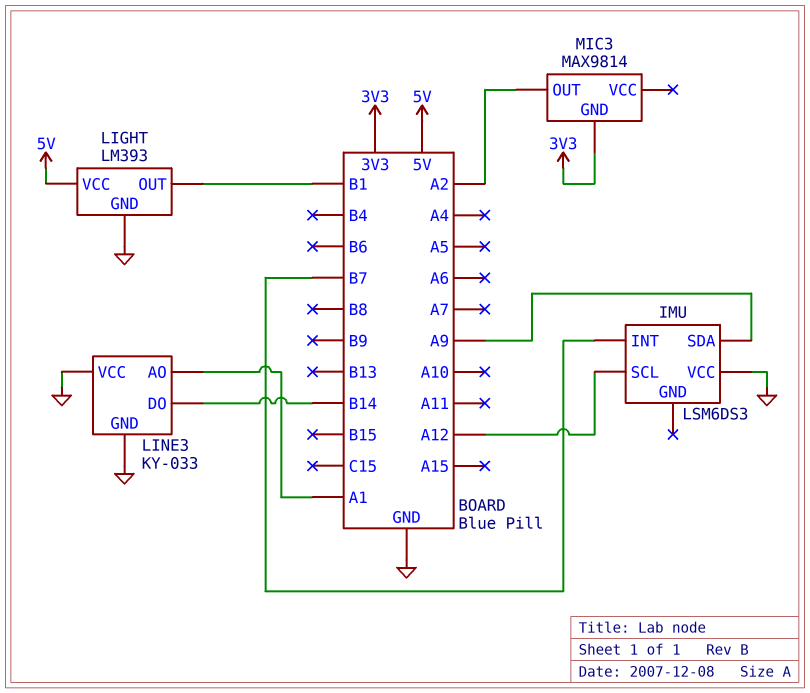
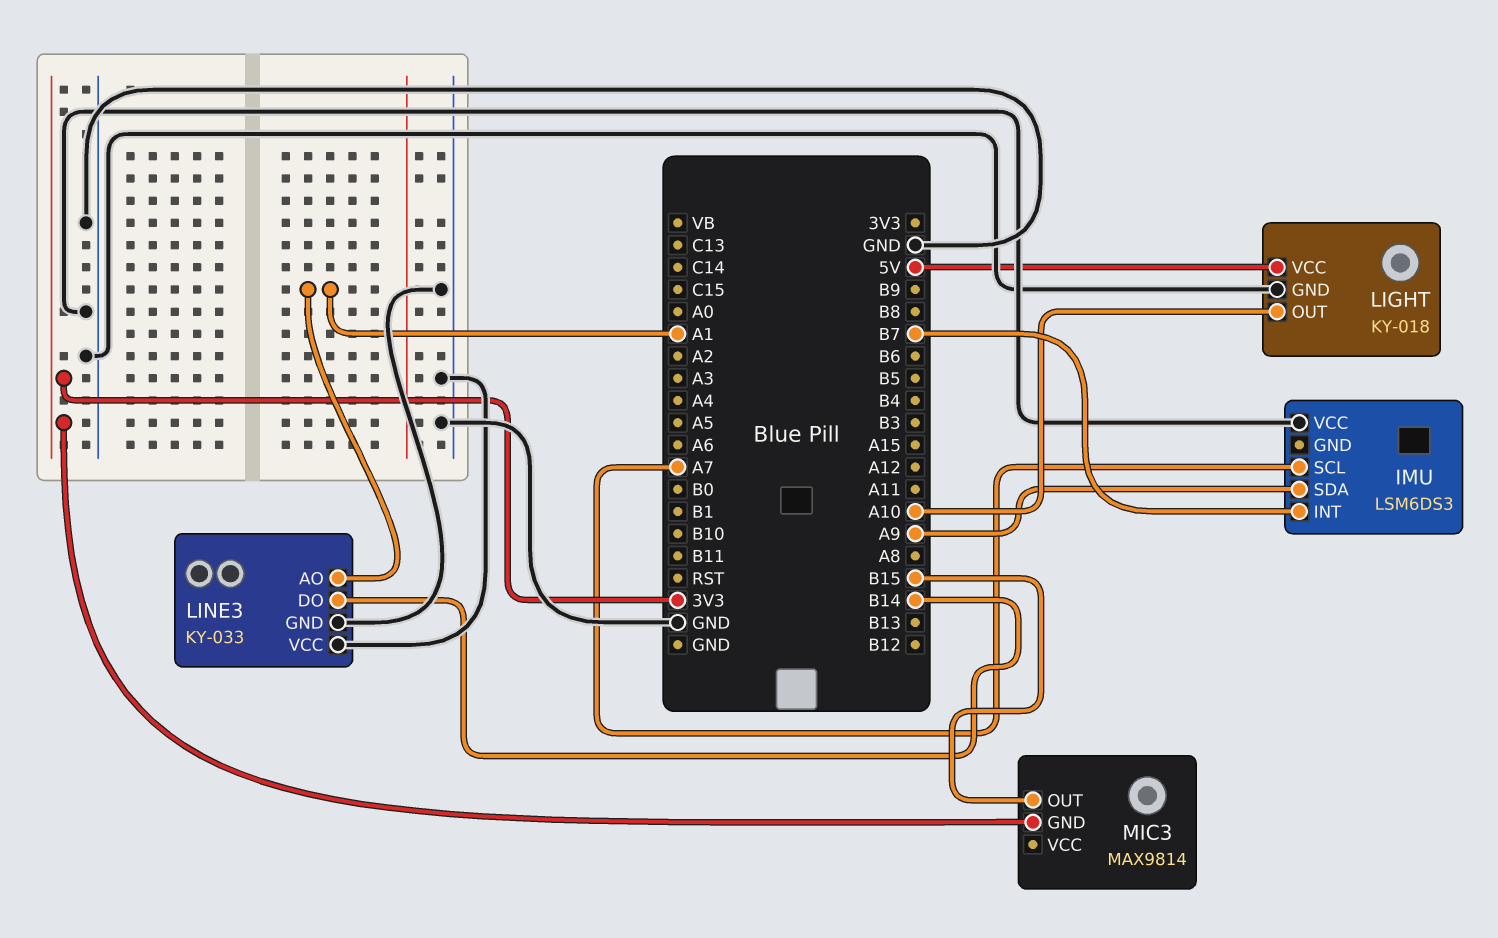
IMU pin SCL: A12 -> A7
LIGHT: LM393 -> KY-018
LIGHT pin OUT: B1 -> A10
MIC3 pin OUT: A2 -> B15

